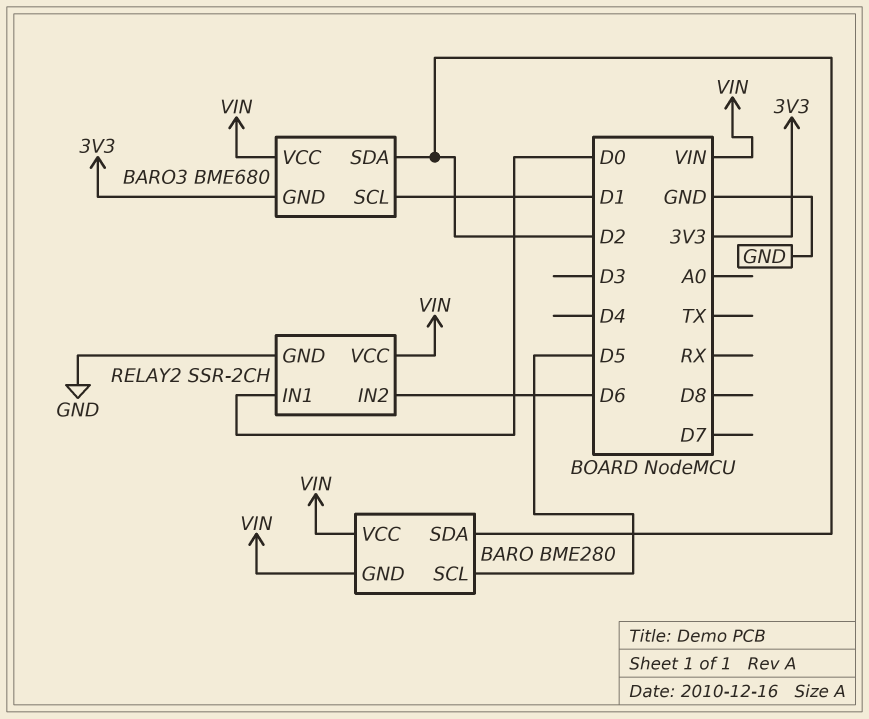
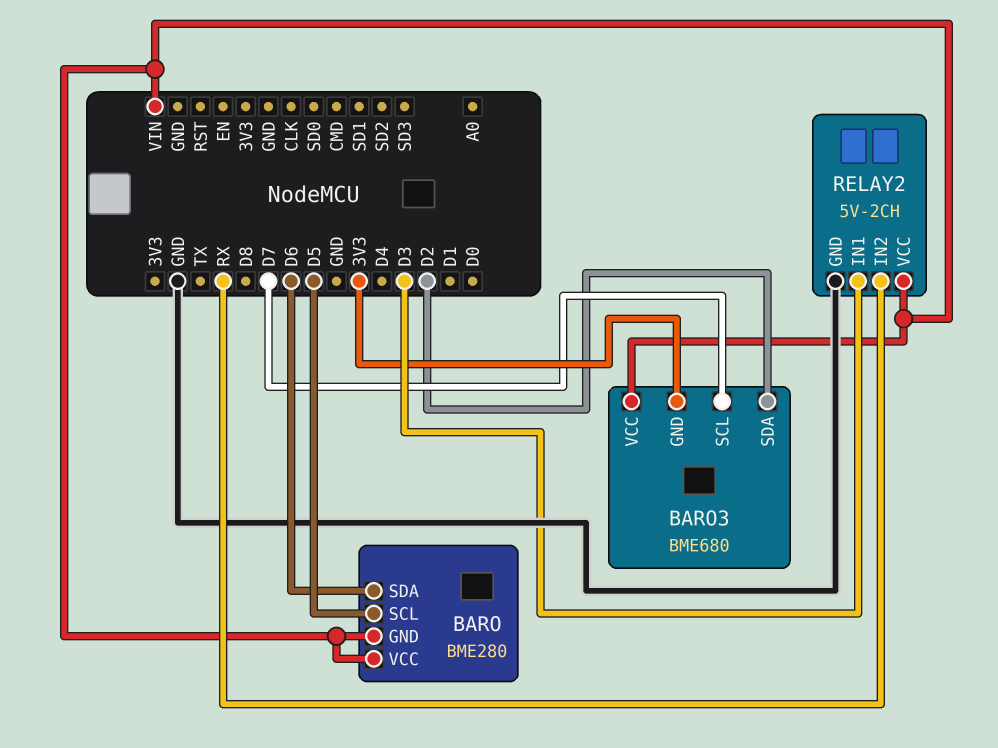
BARO pin SDA: D2 -> D6
BARO3 pin SCL: D1 -> D7
RELAY2: SSR-2CH -> 5V-2CH
RELAY2 pin IN1: D0 -> D3
RELAY2 pin IN2: D6 -> RX

